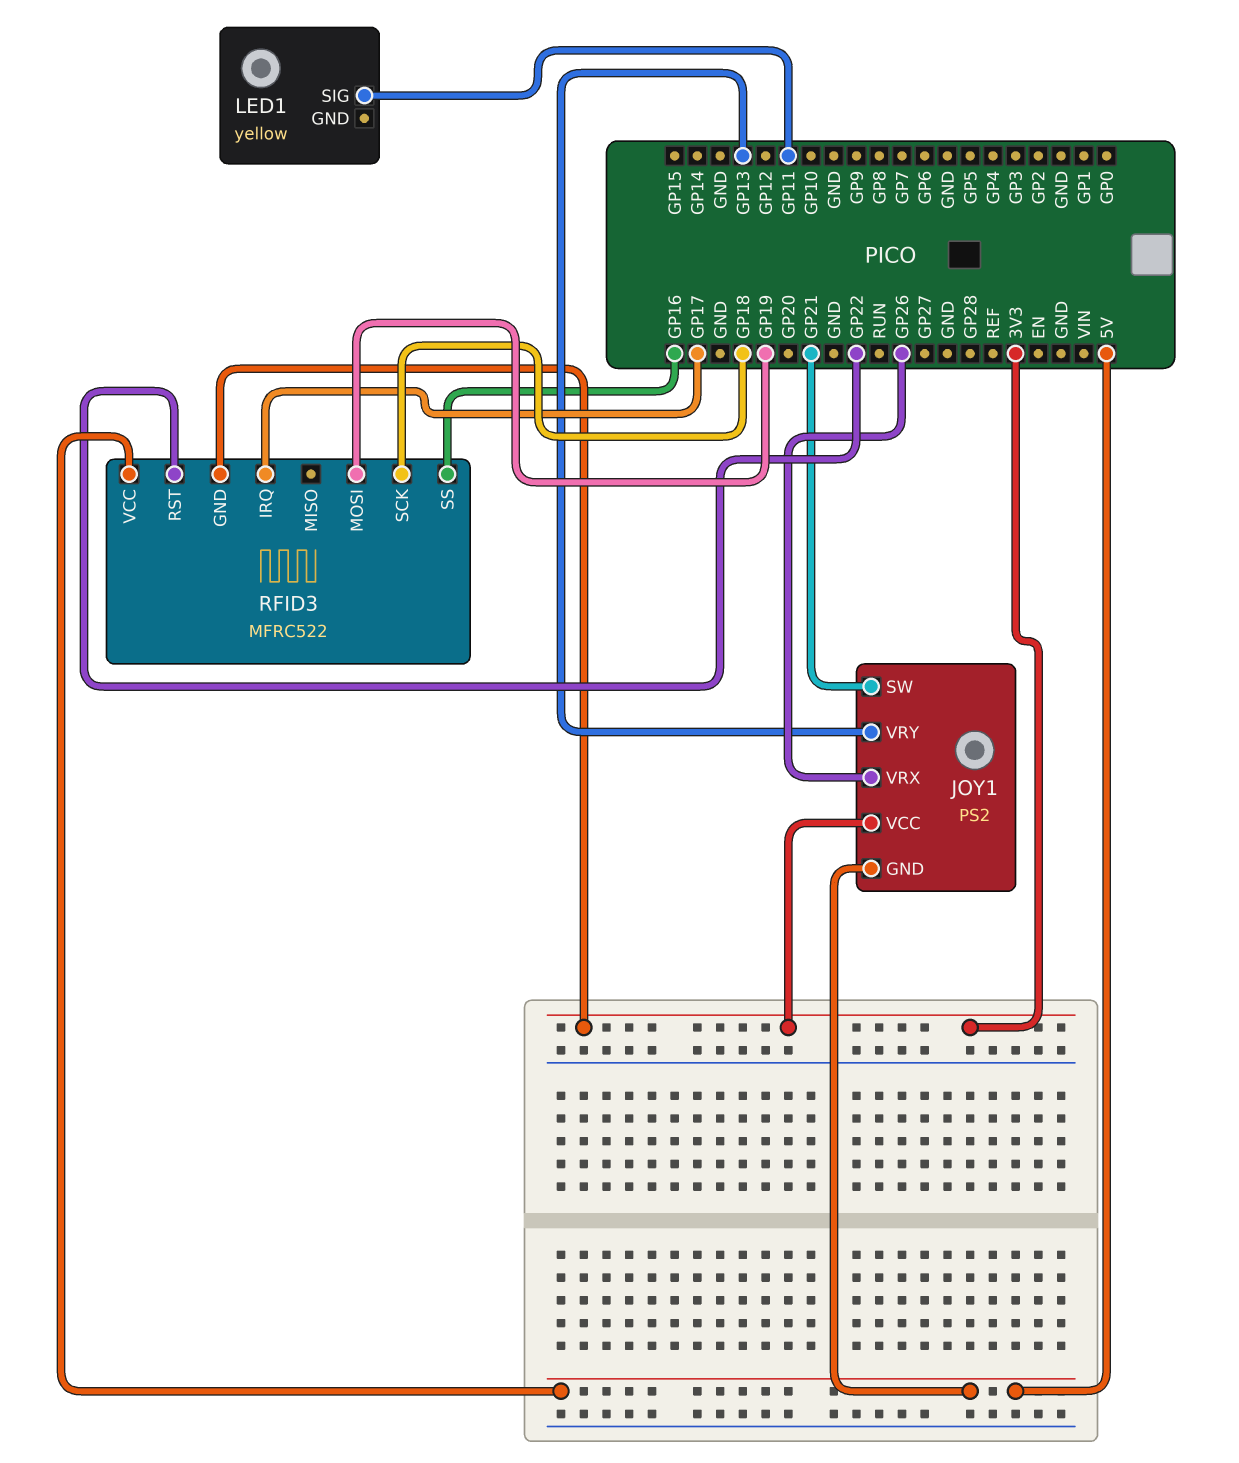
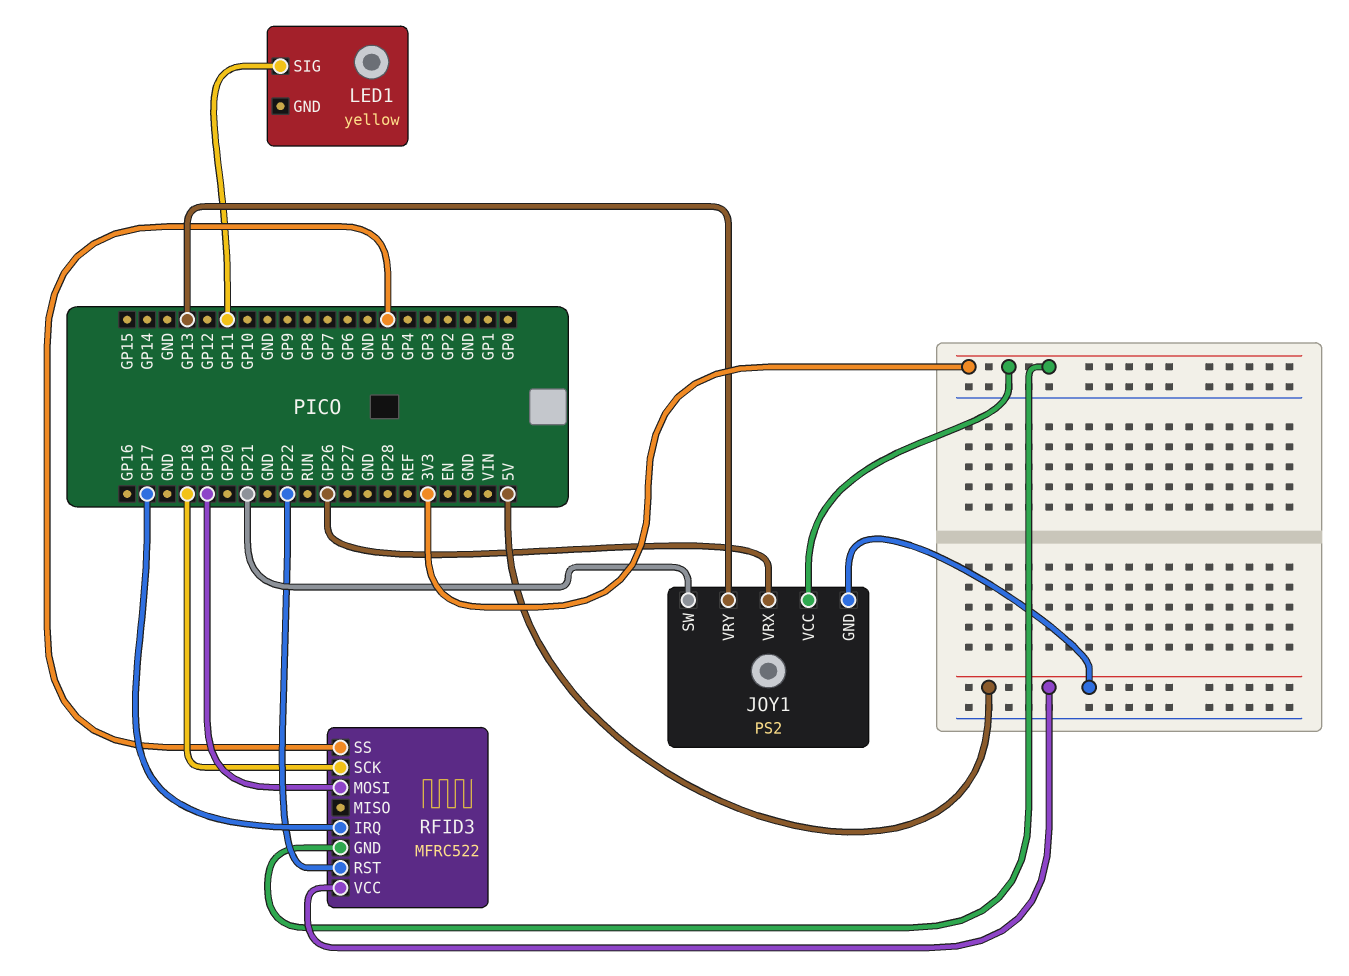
RFID3 pin SS: GP16 -> GP5

